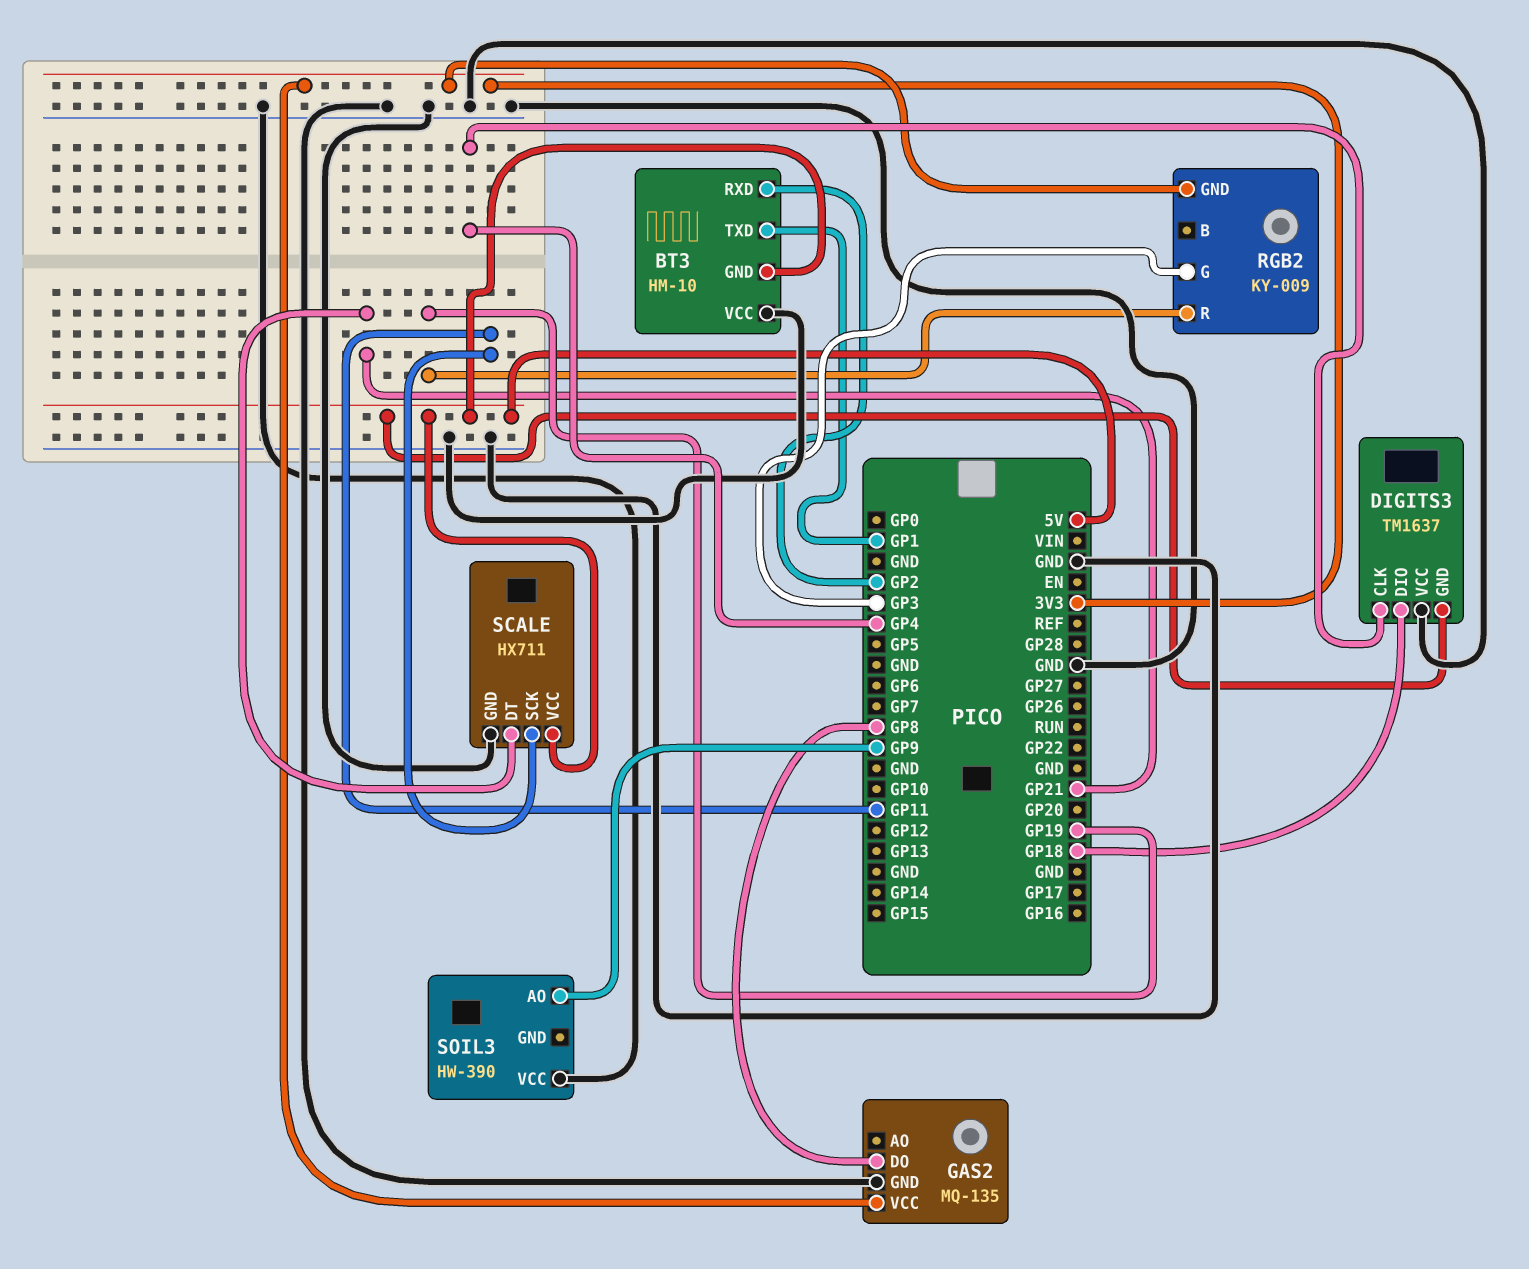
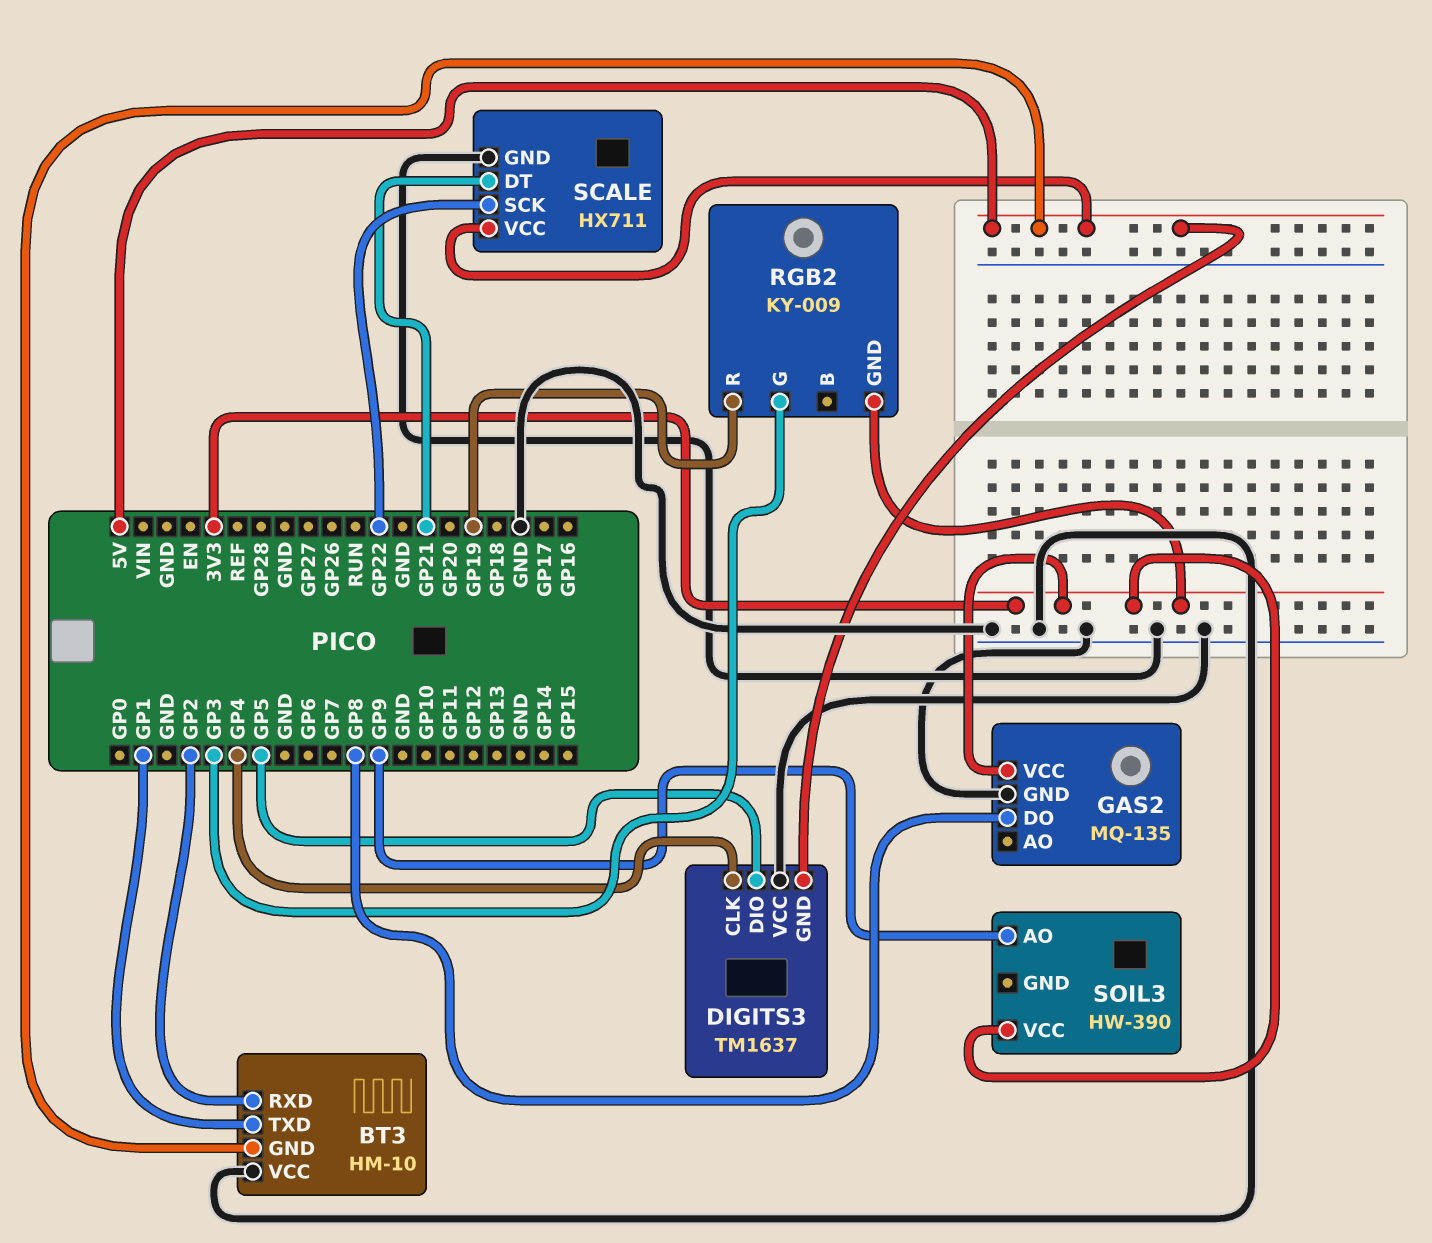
DIGITS3 pin DIO: GP18 -> GP5
SCALE pin SCK: GP11 -> GP22
SOIL3 pin VCC: GND -> 3V3

